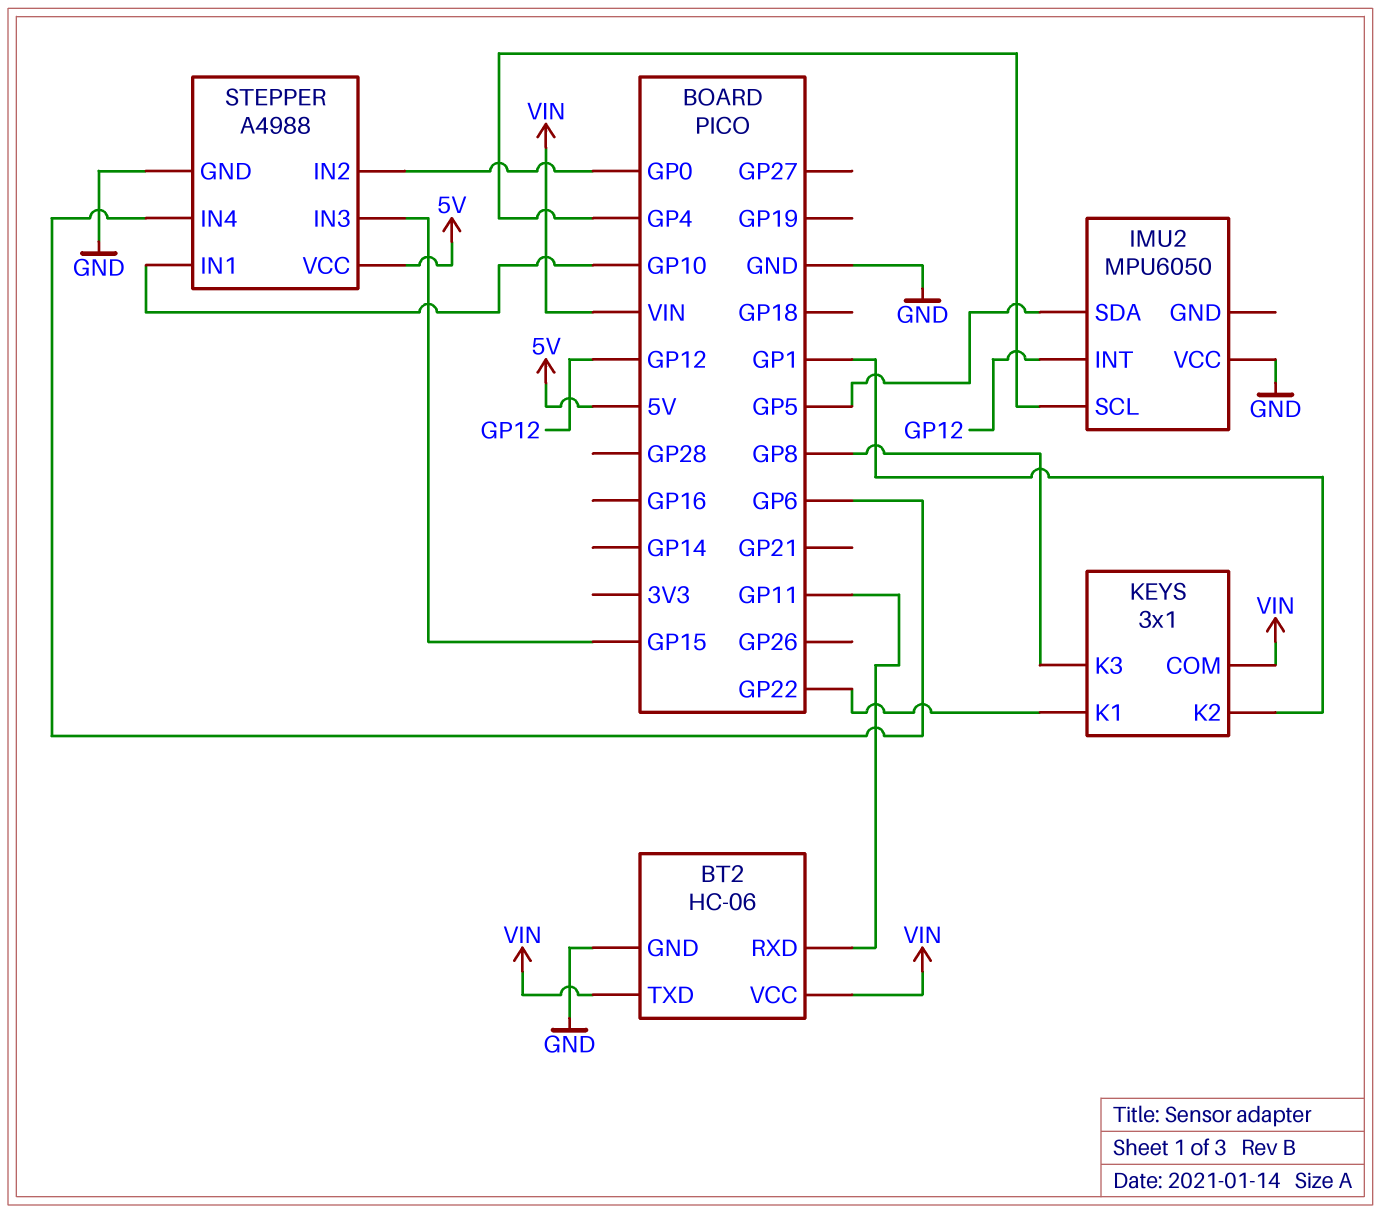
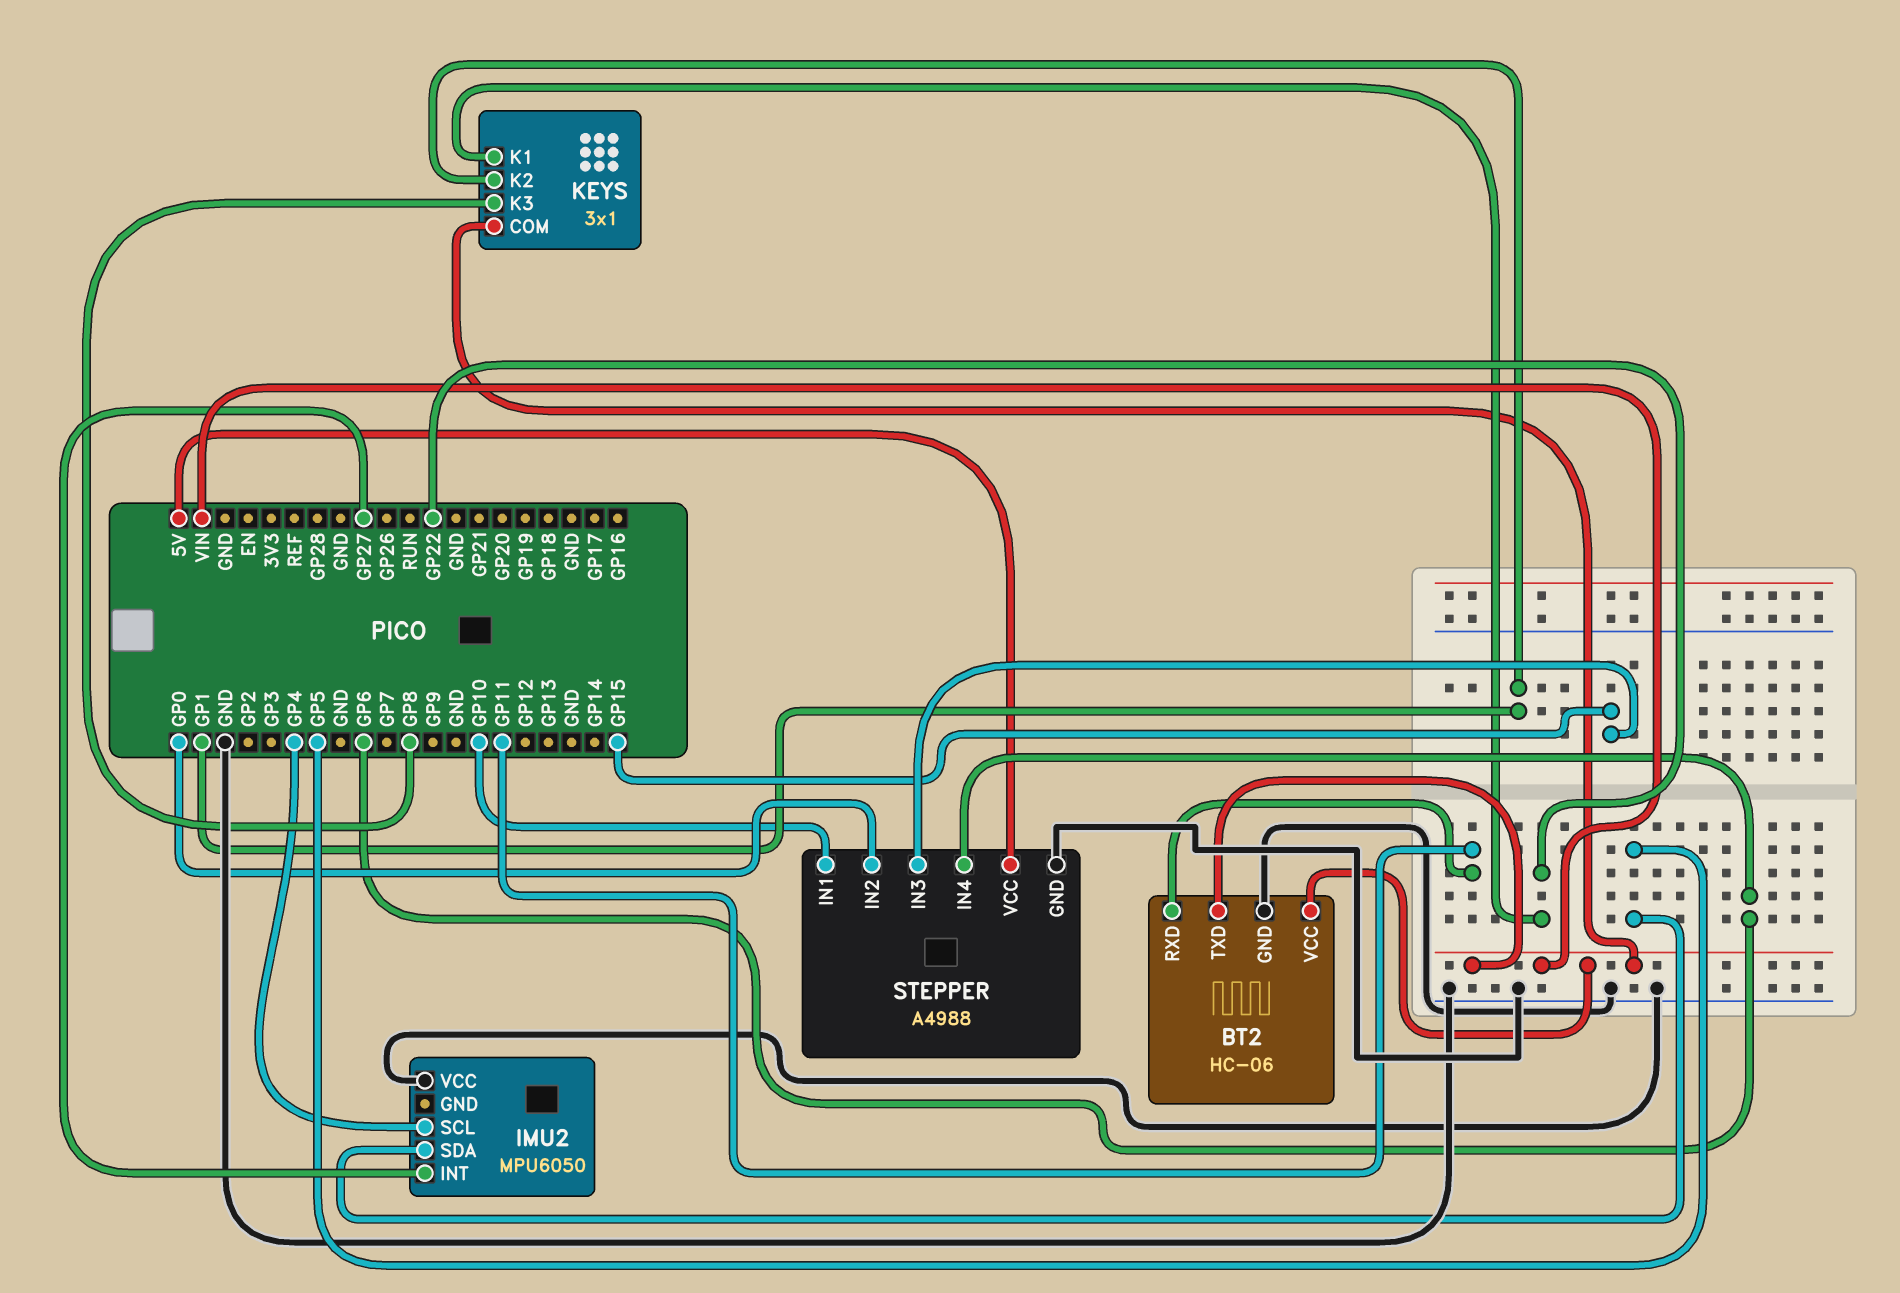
IMU2 pin INT: GP12 -> GP27

